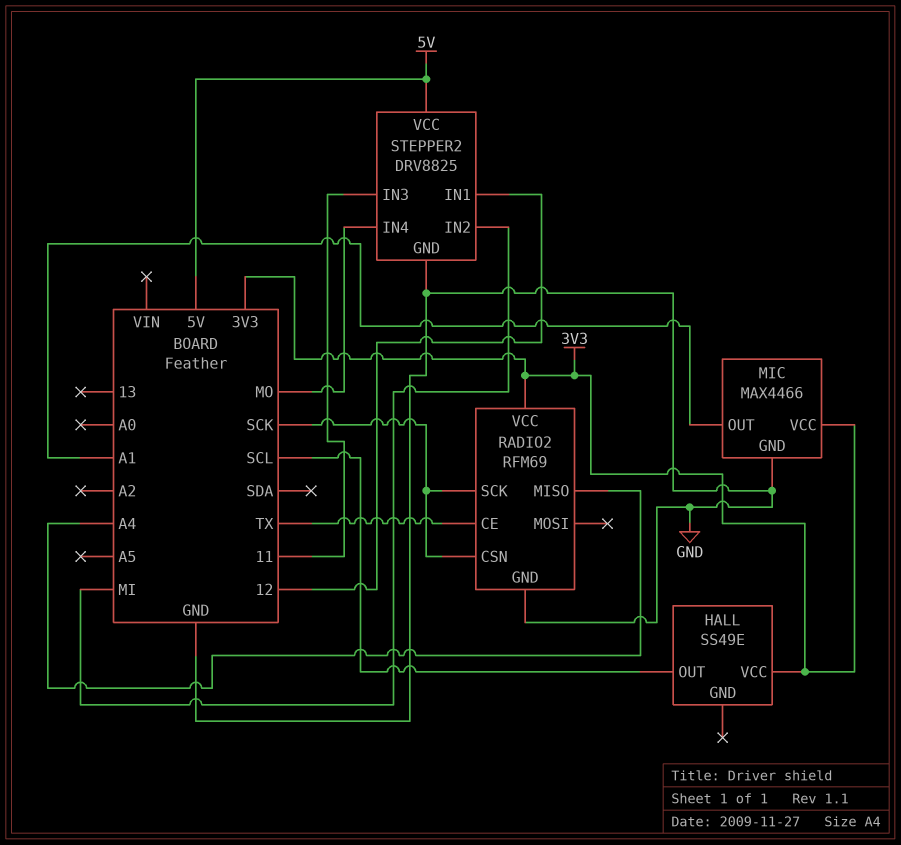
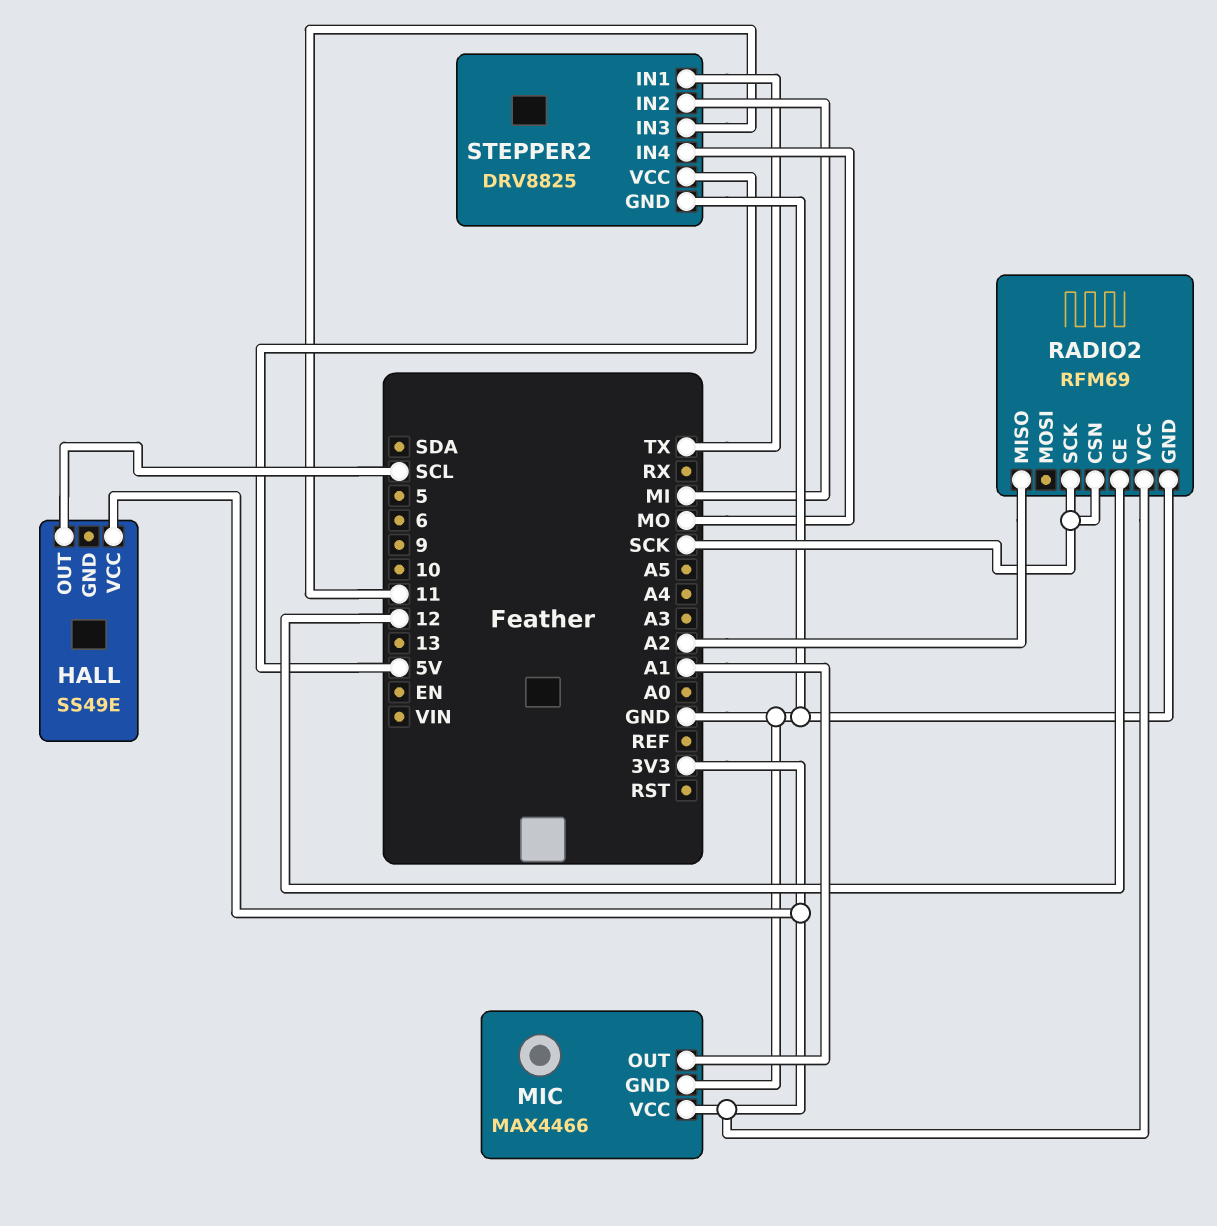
RADIO2 pin CE: TX -> 12
RADIO2 pin MISO: A4 -> A2
STEPPER2 pin IN1: 12 -> TX

